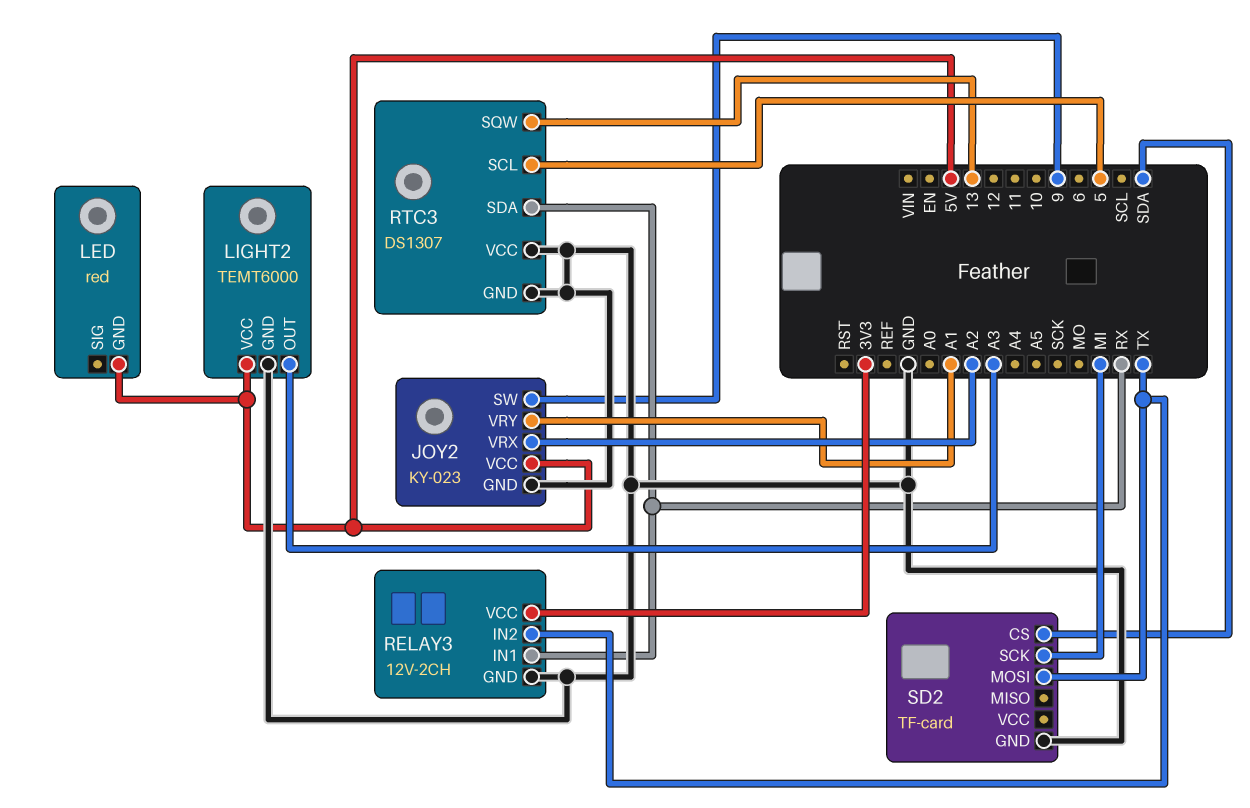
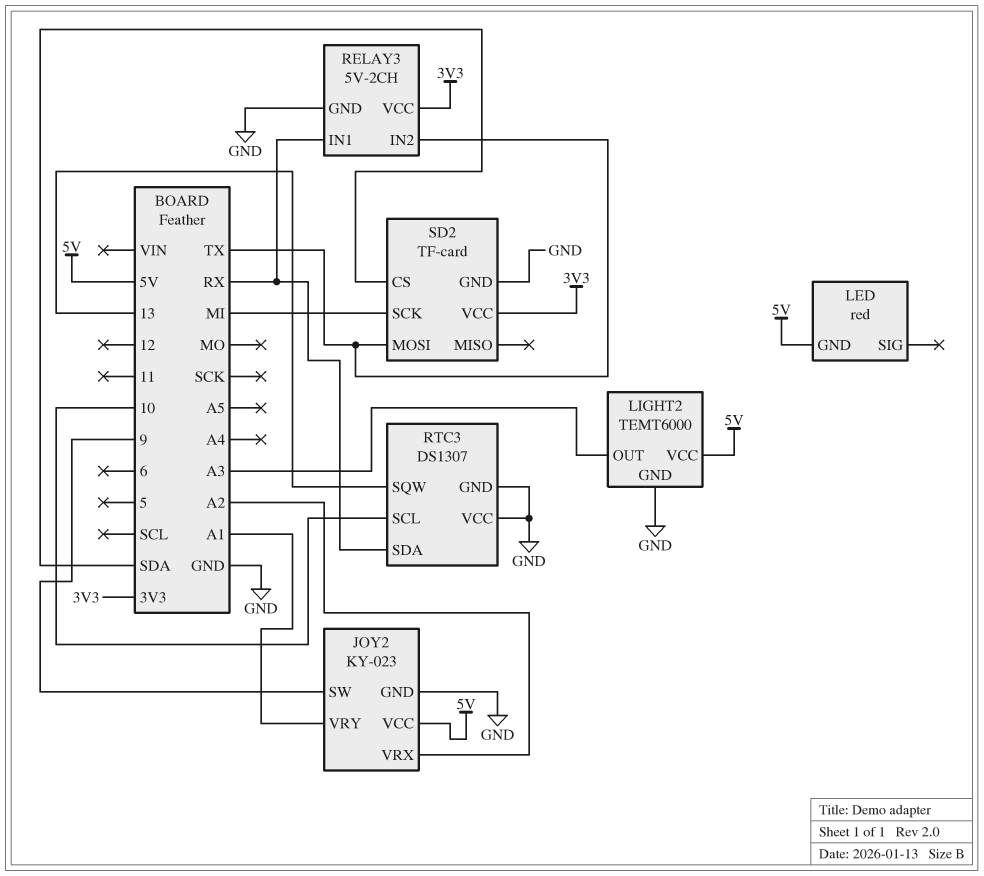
RELAY3: 12V-2CH -> 5V-2CH
RTC3 pin SCL: 5 -> 10
SD2 pin VCC: none -> 3V3

